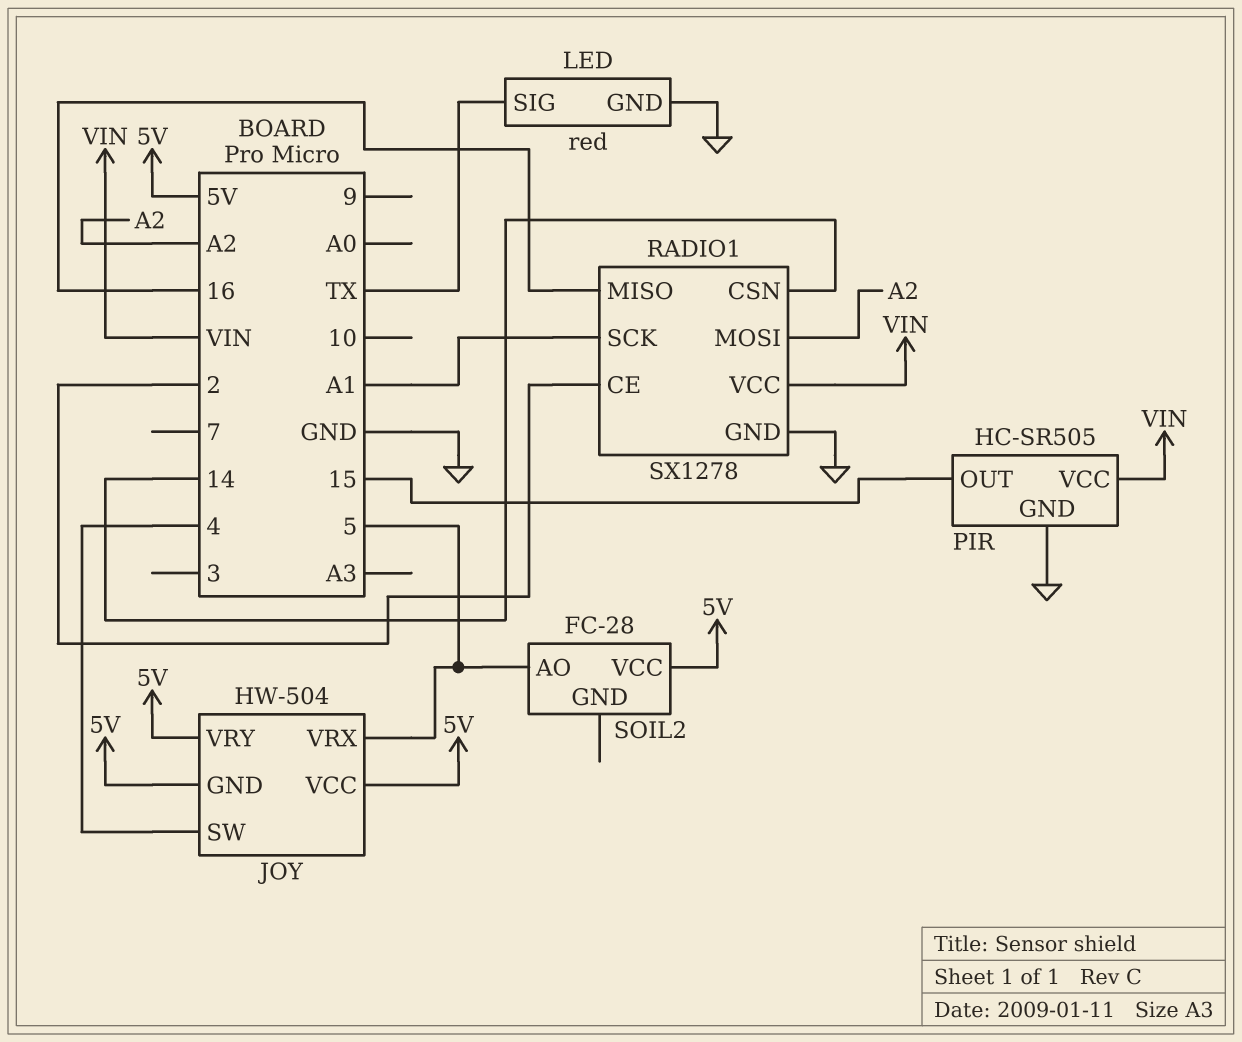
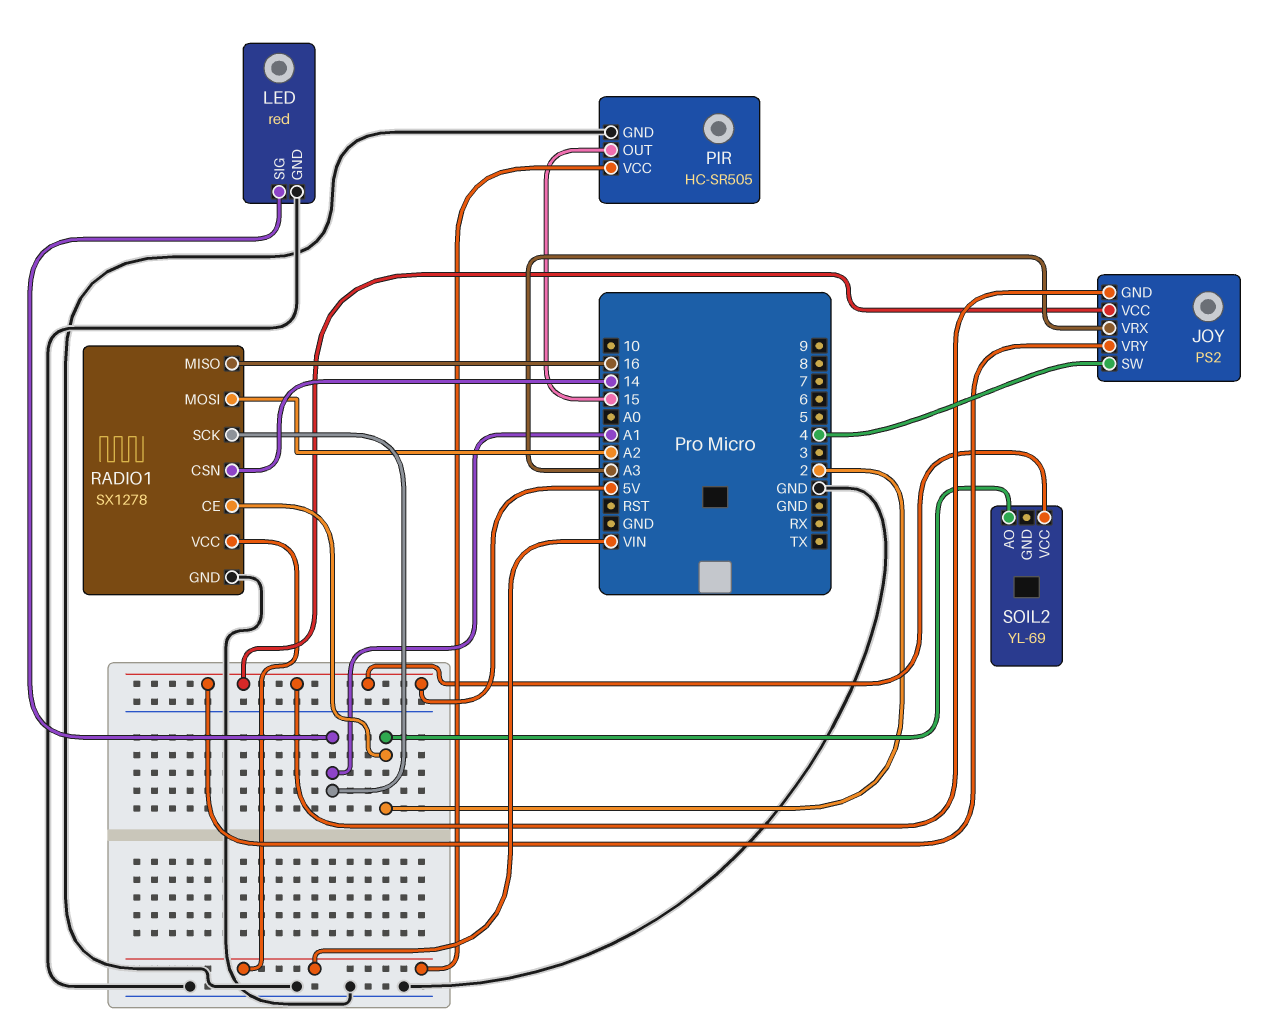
JOY: HW-504 -> PS2
JOY pin VRX: 5 -> A3
LED pin SIG: TX -> A1
SOIL2: FC-28 -> YL-69
SOIL2 pin AO: 5 -> 2

